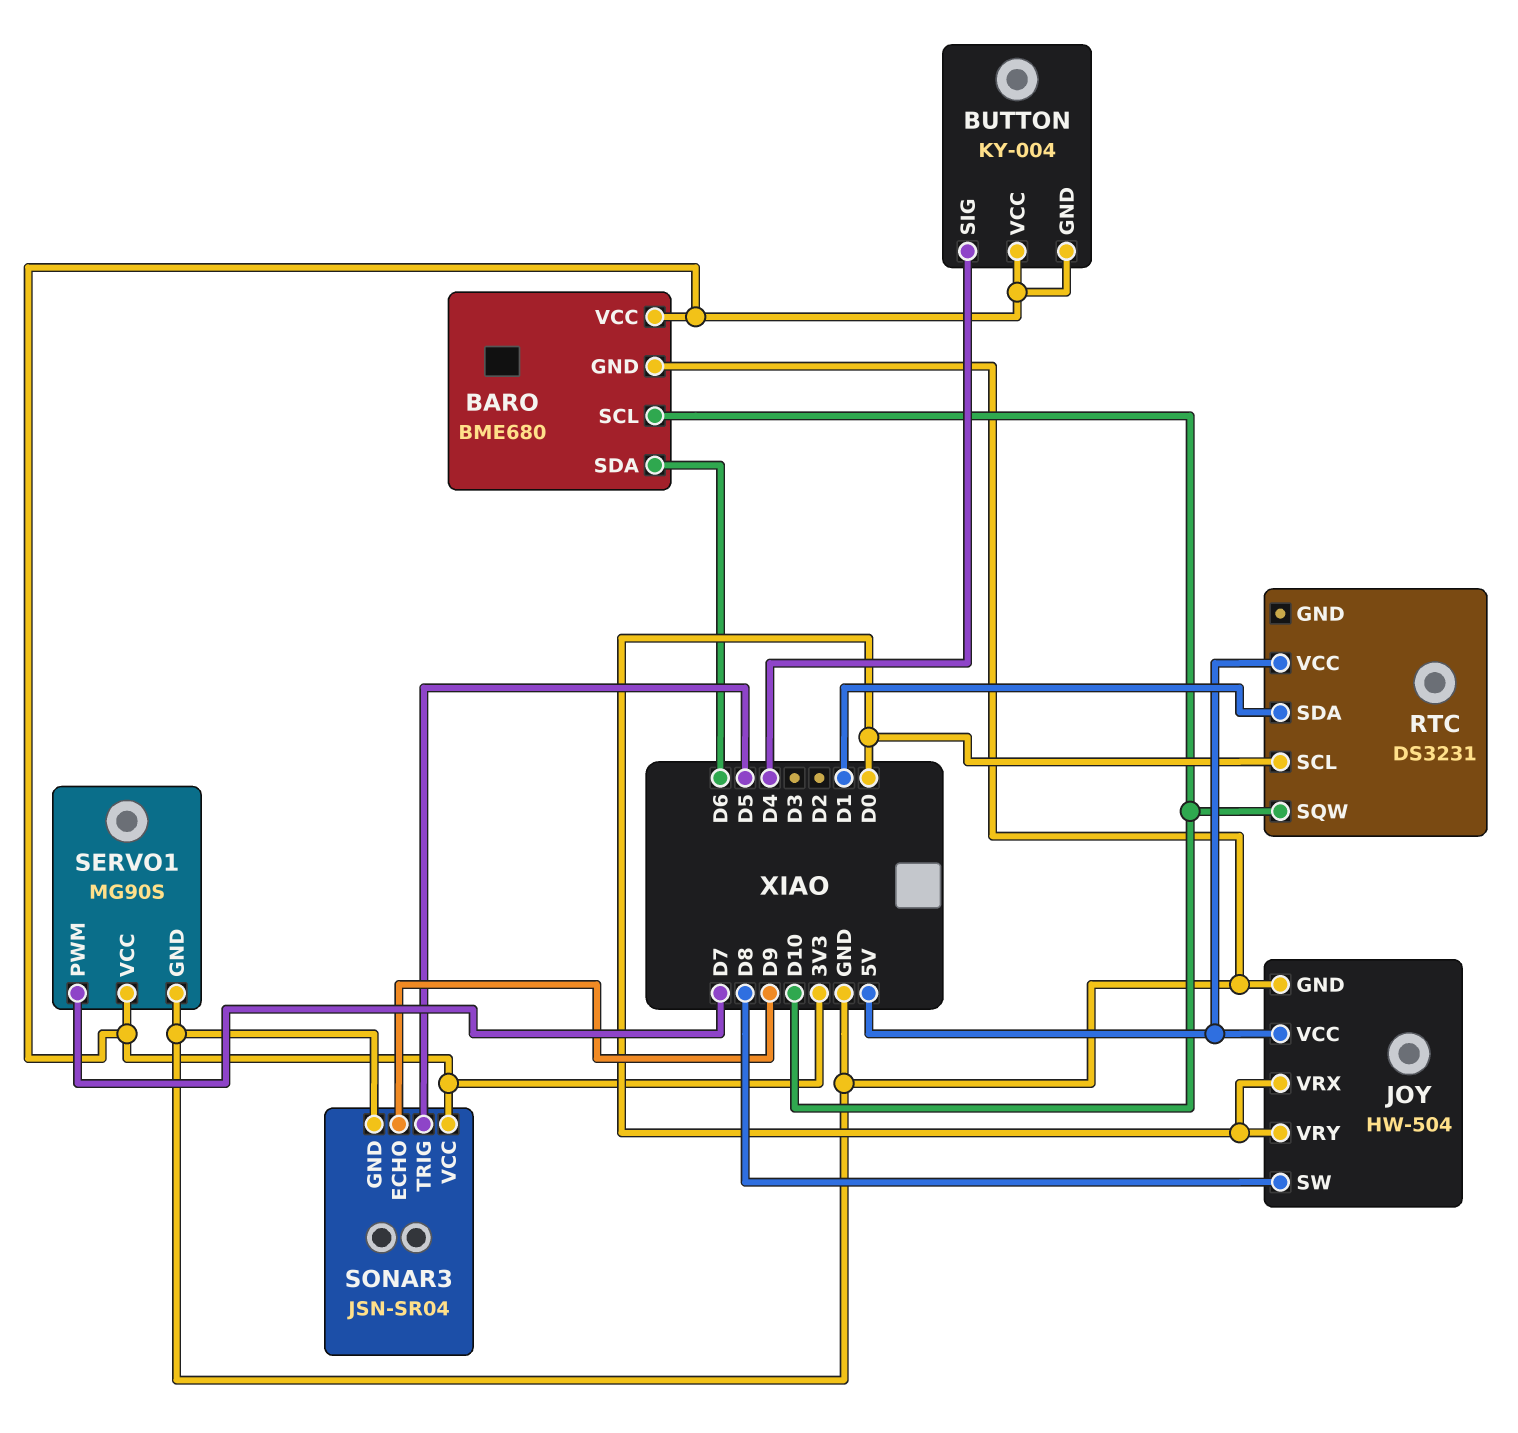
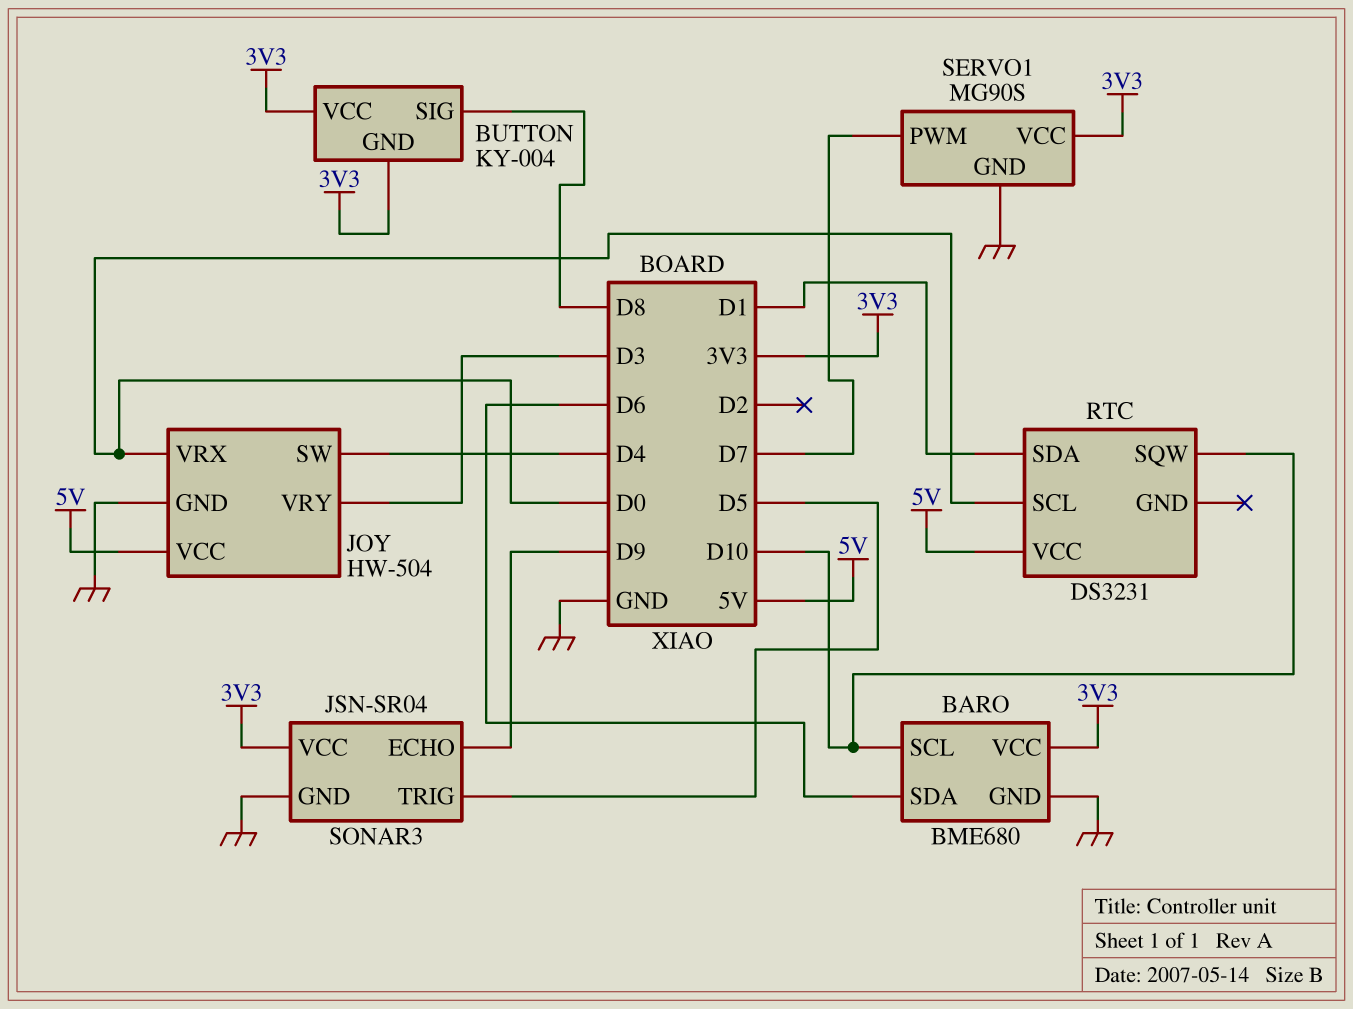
BUTTON pin SIG: D4 -> D8
JOY pin SW: D8 -> D4
JOY pin VRY: D0 -> D3

